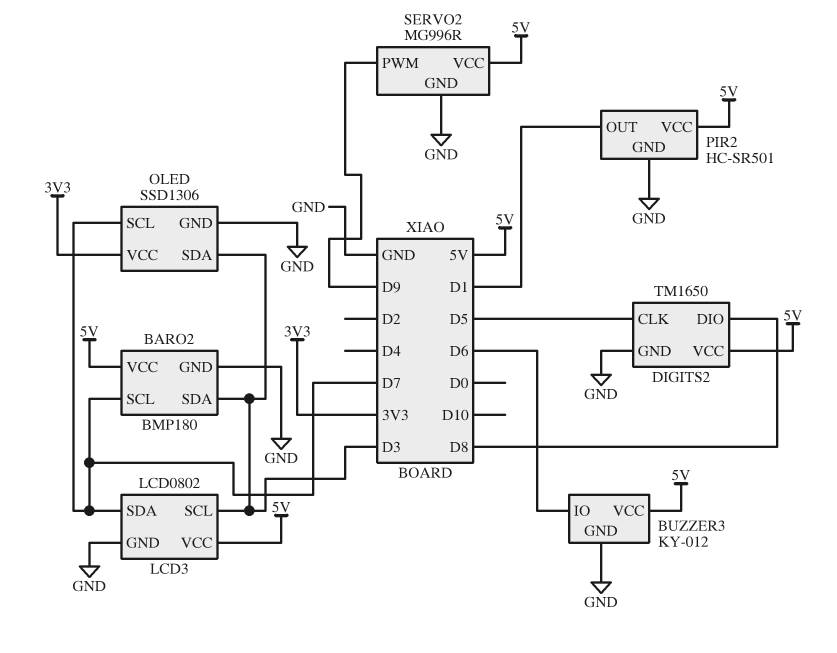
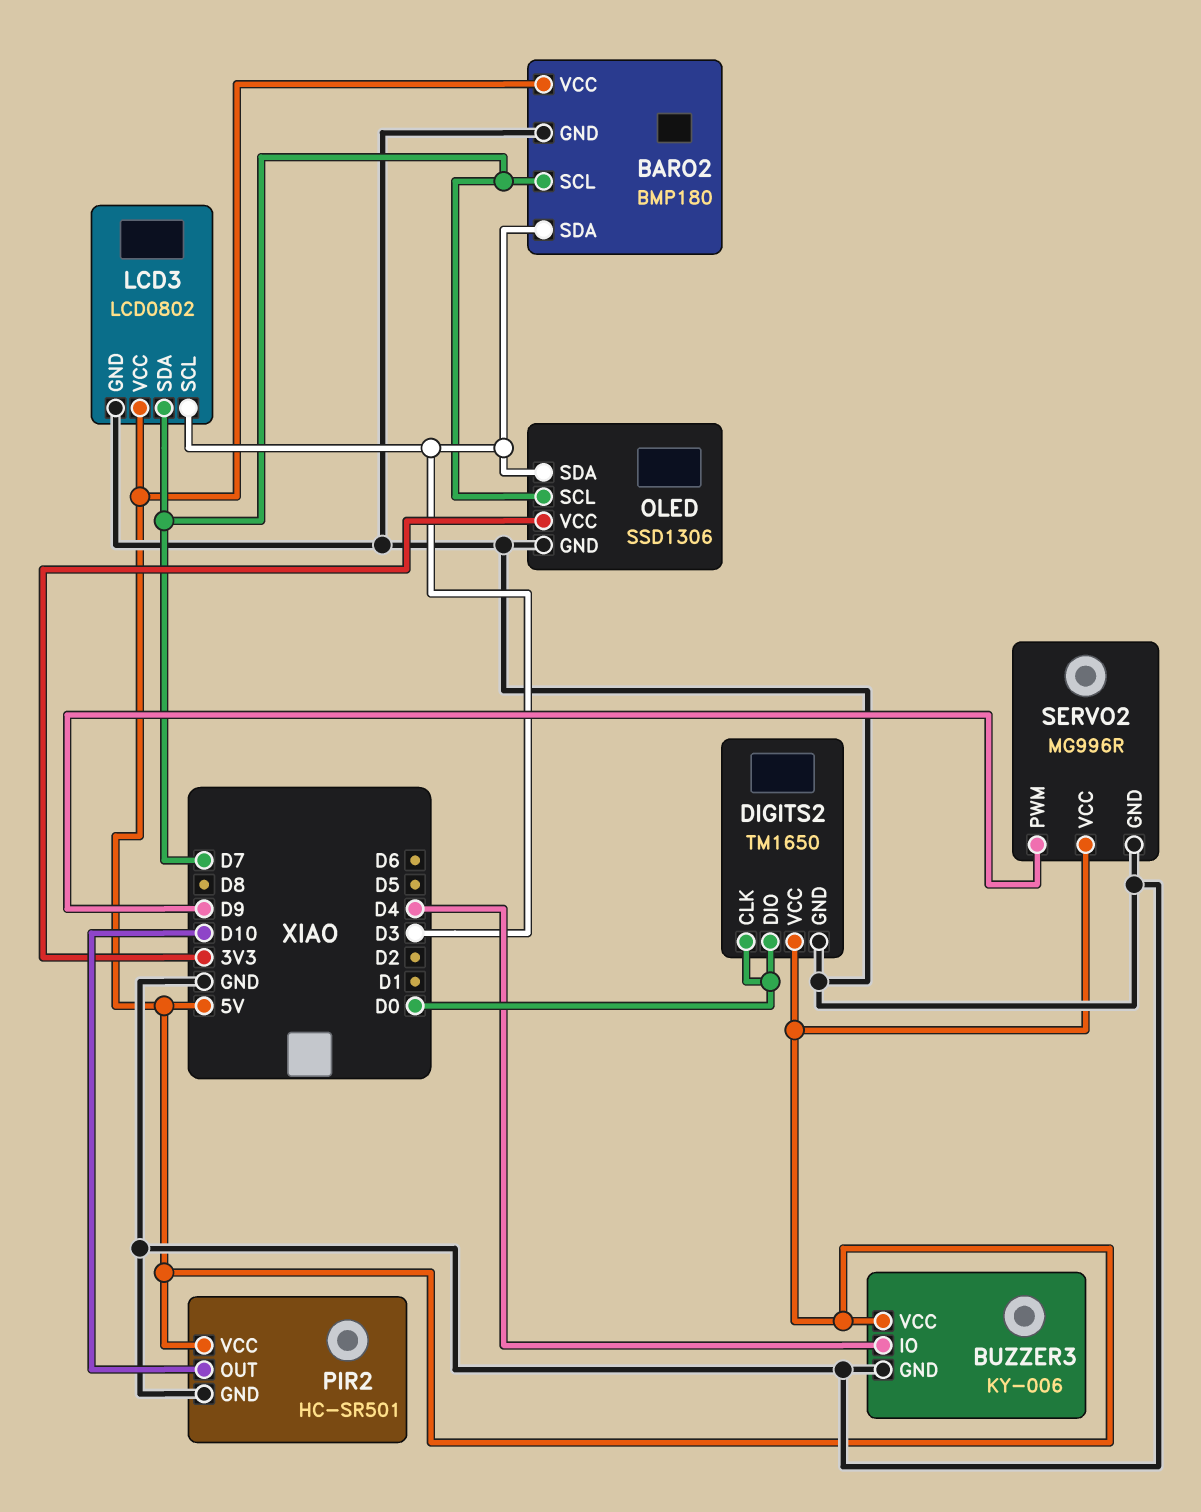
BUZZER3: KY-012 -> KY-006
BUZZER3 pin IO: D6 -> D4
DIGITS2 pin CLK: D5 -> D0
DIGITS2 pin DIO: D8 -> D0
PIR2 pin OUT: D1 -> D10

